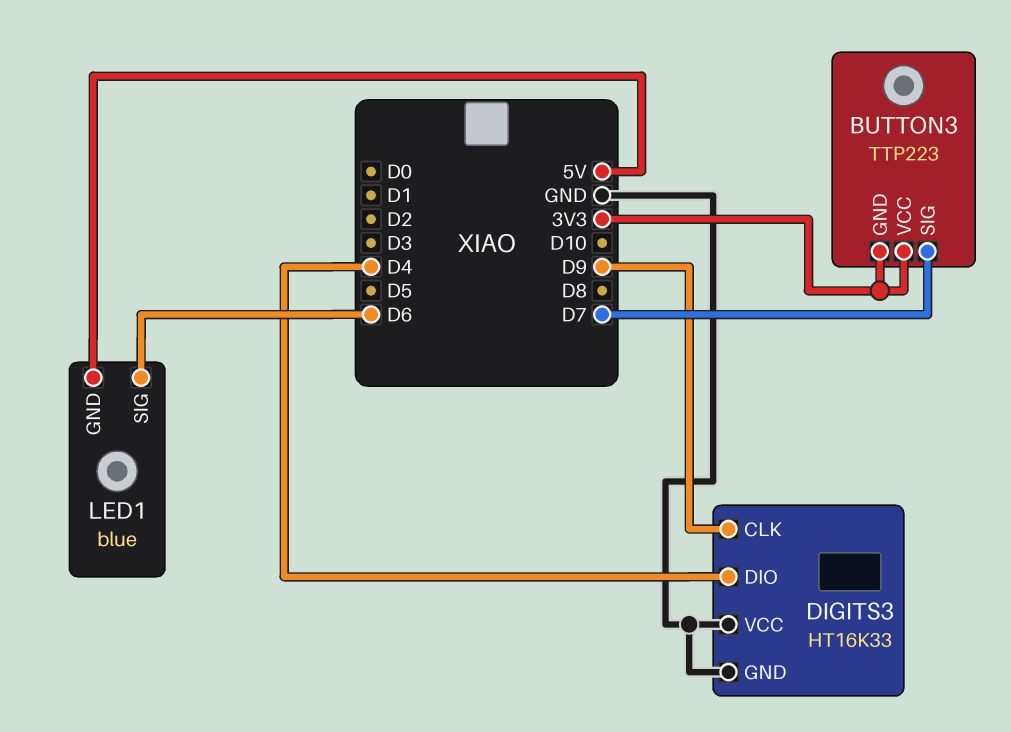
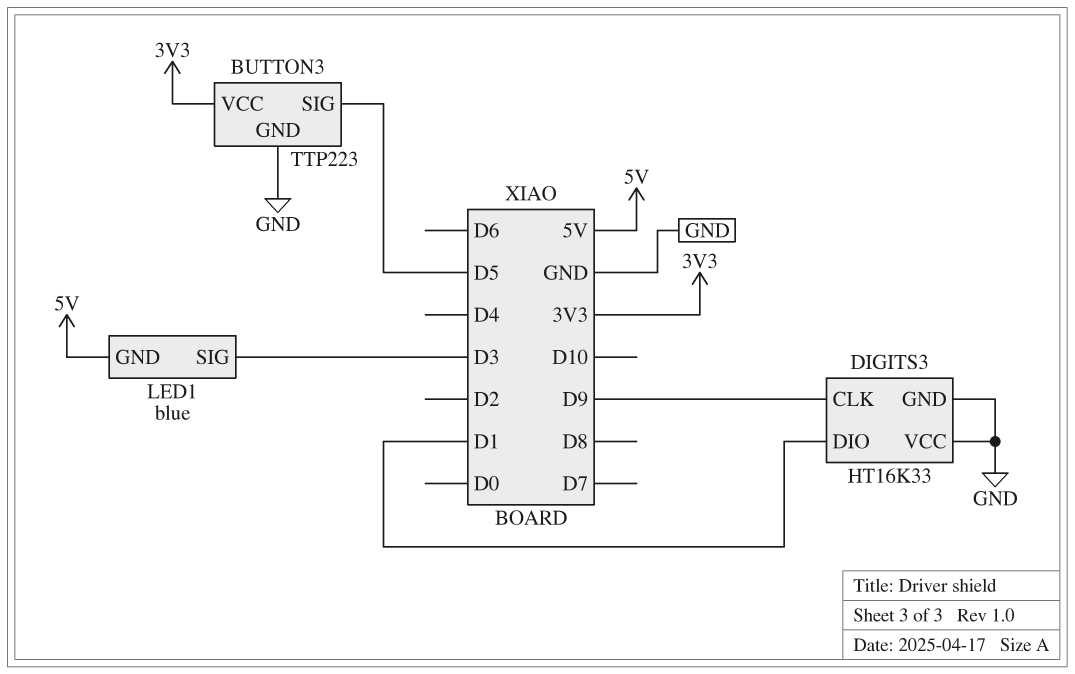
BUTTON3 pin GND: 3V3 -> GND
BUTTON3 pin SIG: D7 -> D5
DIGITS3 pin DIO: D4 -> D1
LED1 pin SIG: D6 -> D3

